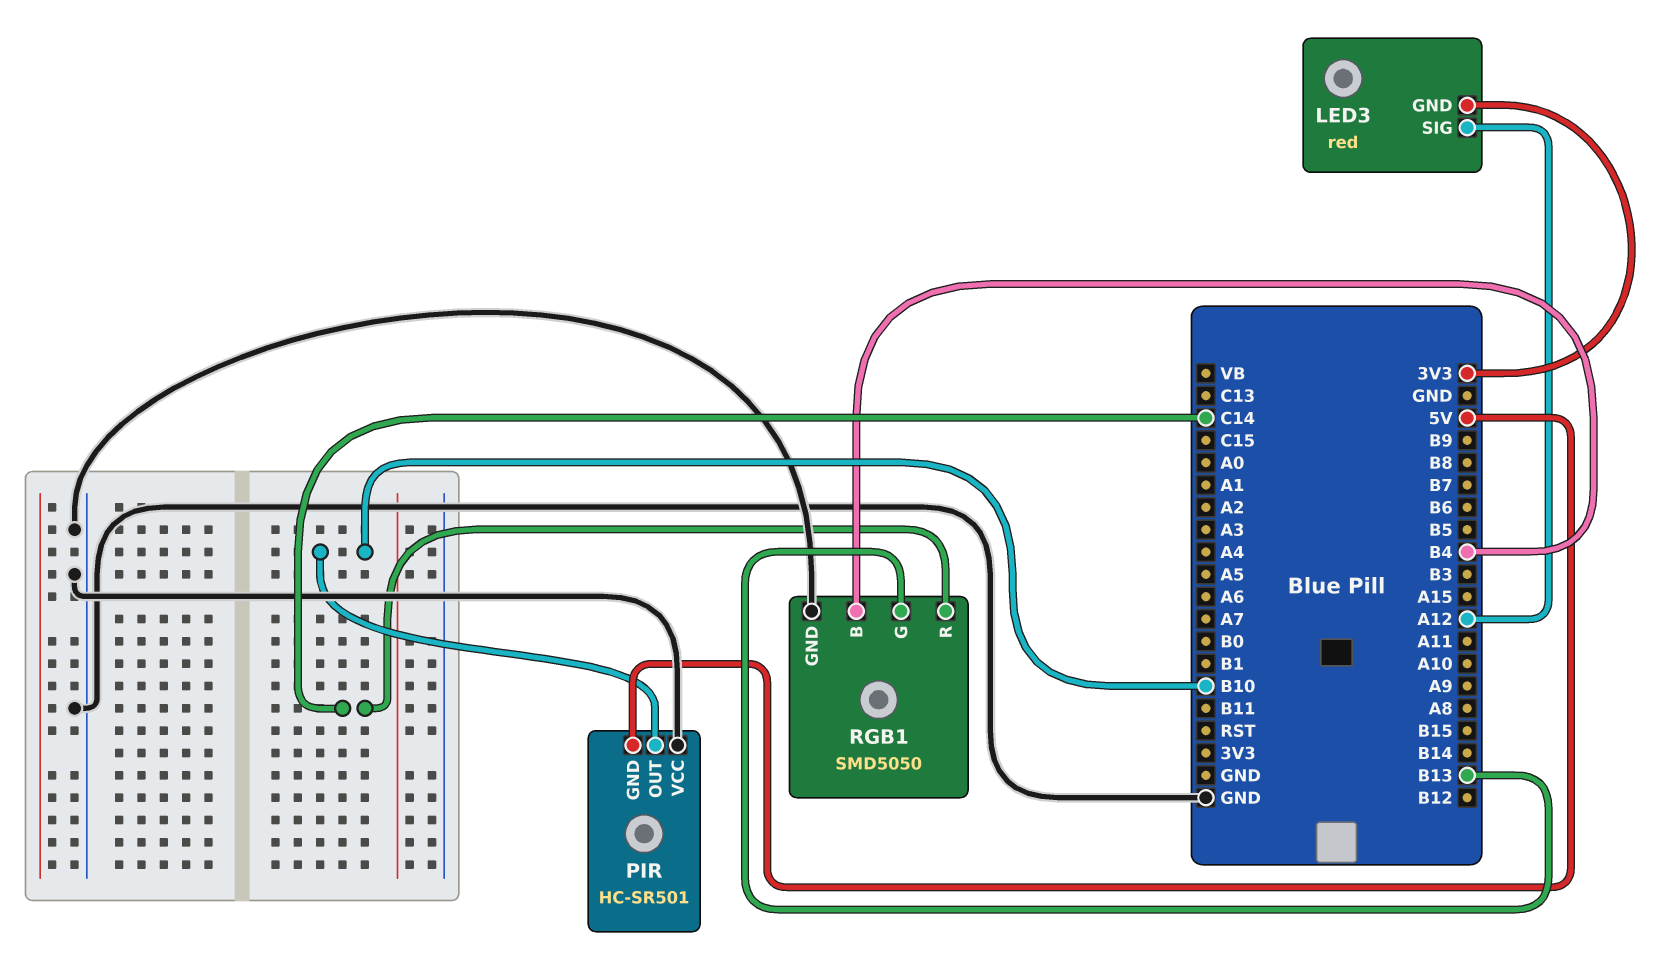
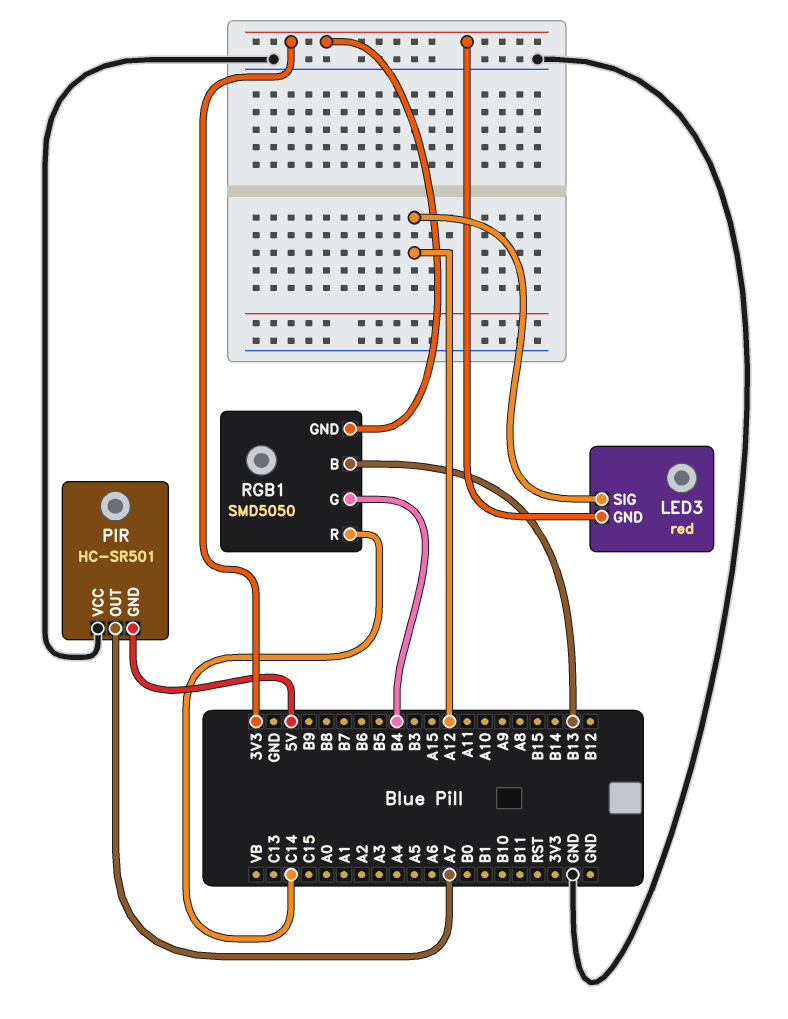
PIR pin OUT: B10 -> A7
RGB1 pin B: B4 -> B13
RGB1 pin G: B13 -> B4
RGB1 pin GND: GND -> 3V3

